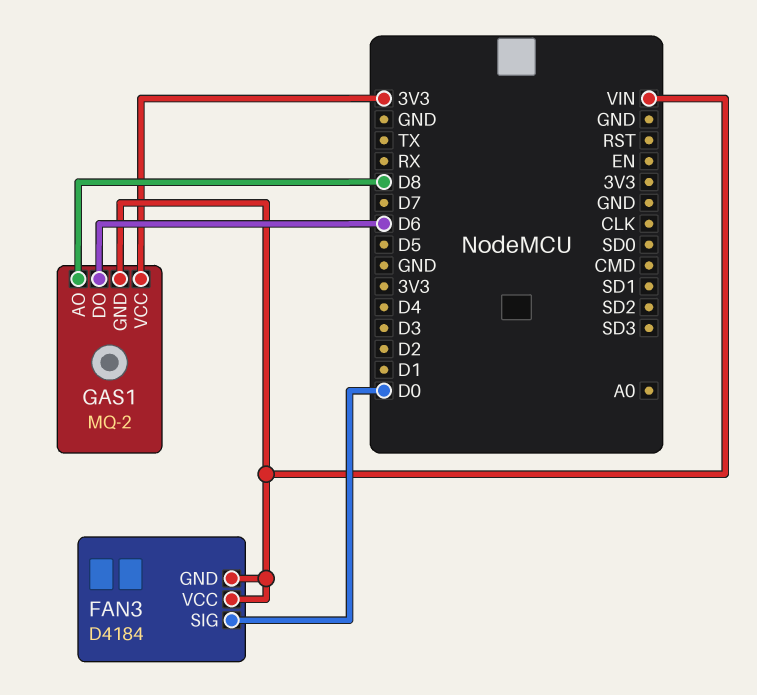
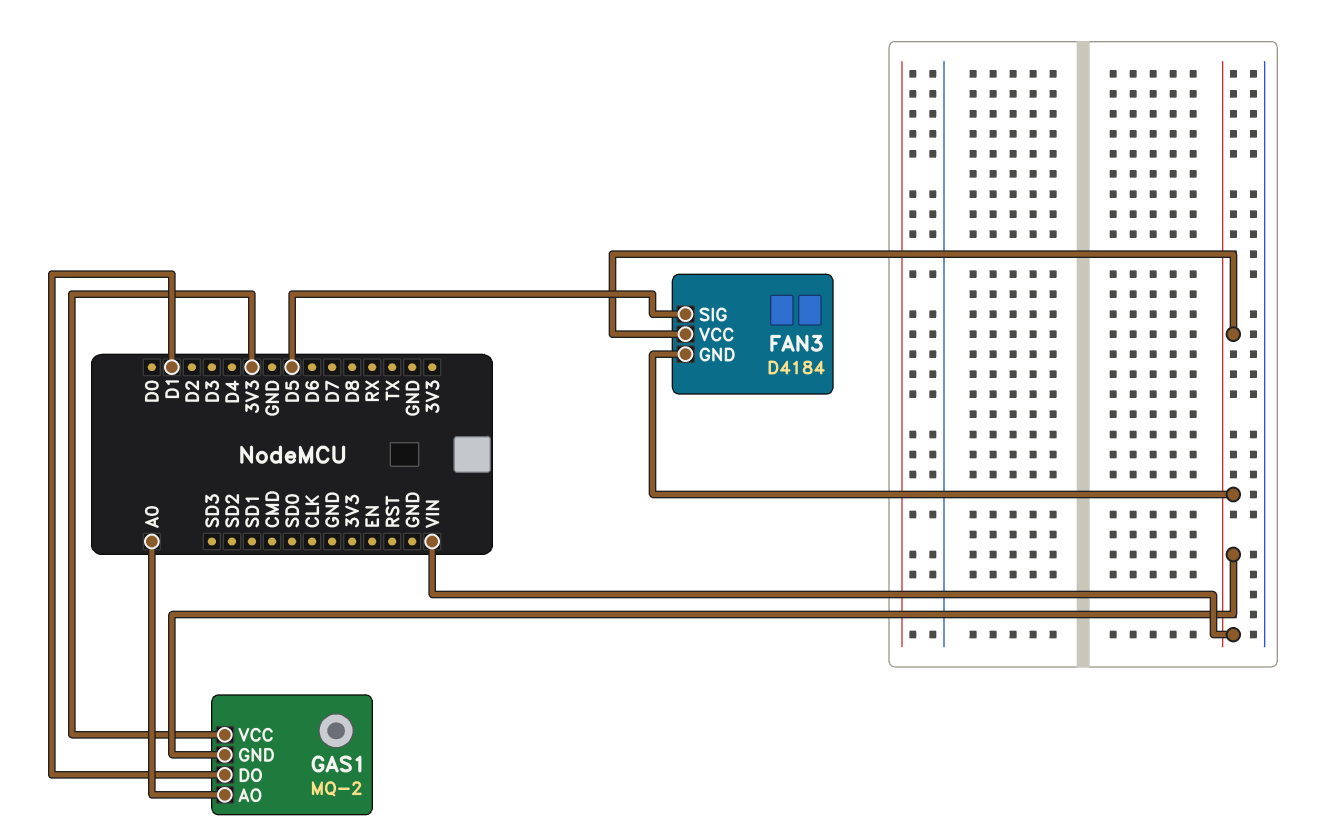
FAN3 pin SIG: D0 -> D5
GAS1 pin AO: D8 -> A0
GAS1 pin DO: D6 -> D1

